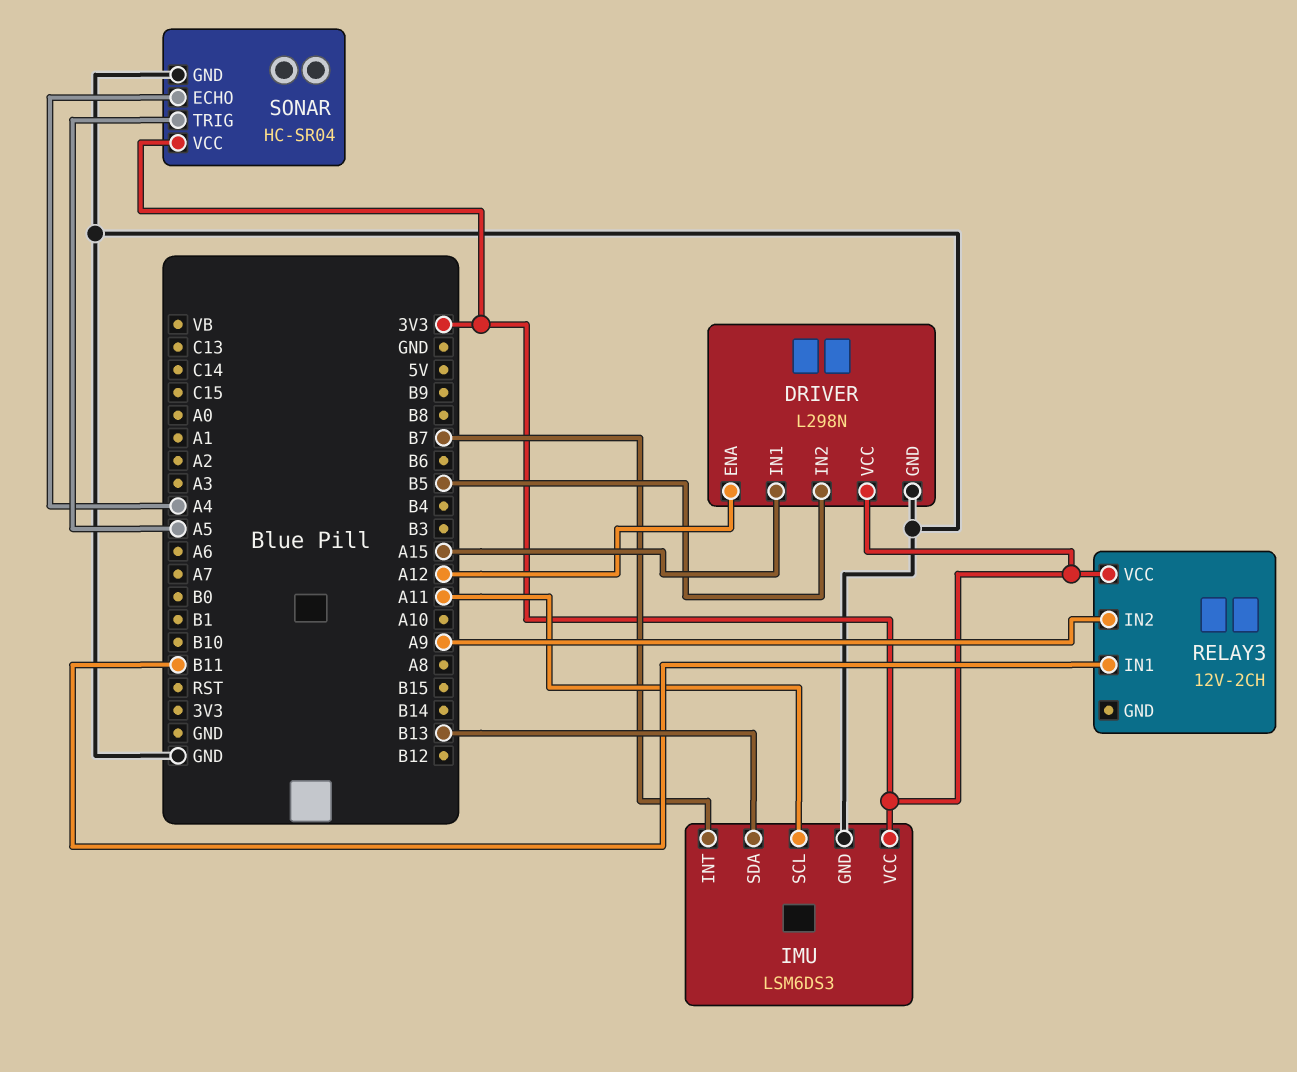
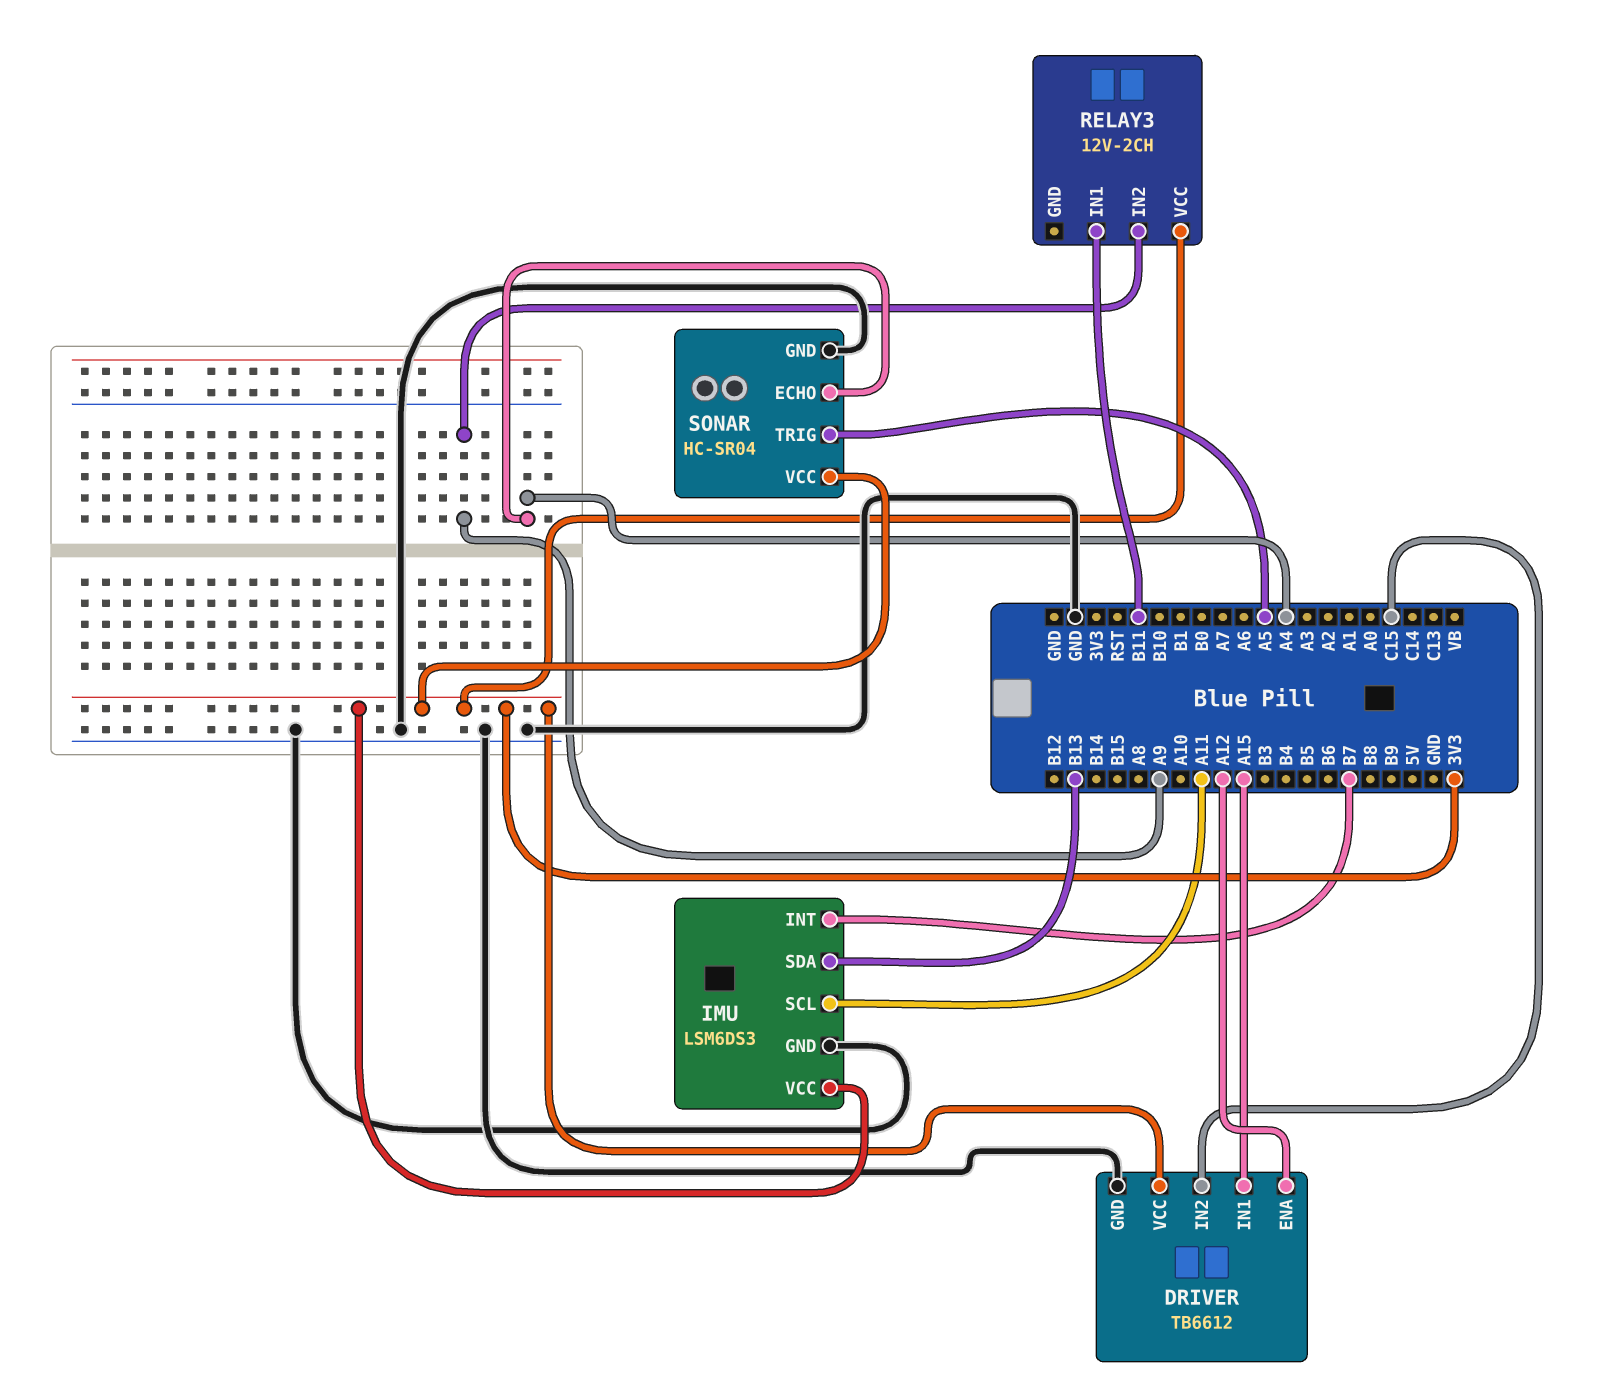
DRIVER: L298N -> TB6612
DRIVER pin IN2: B5 -> C15

